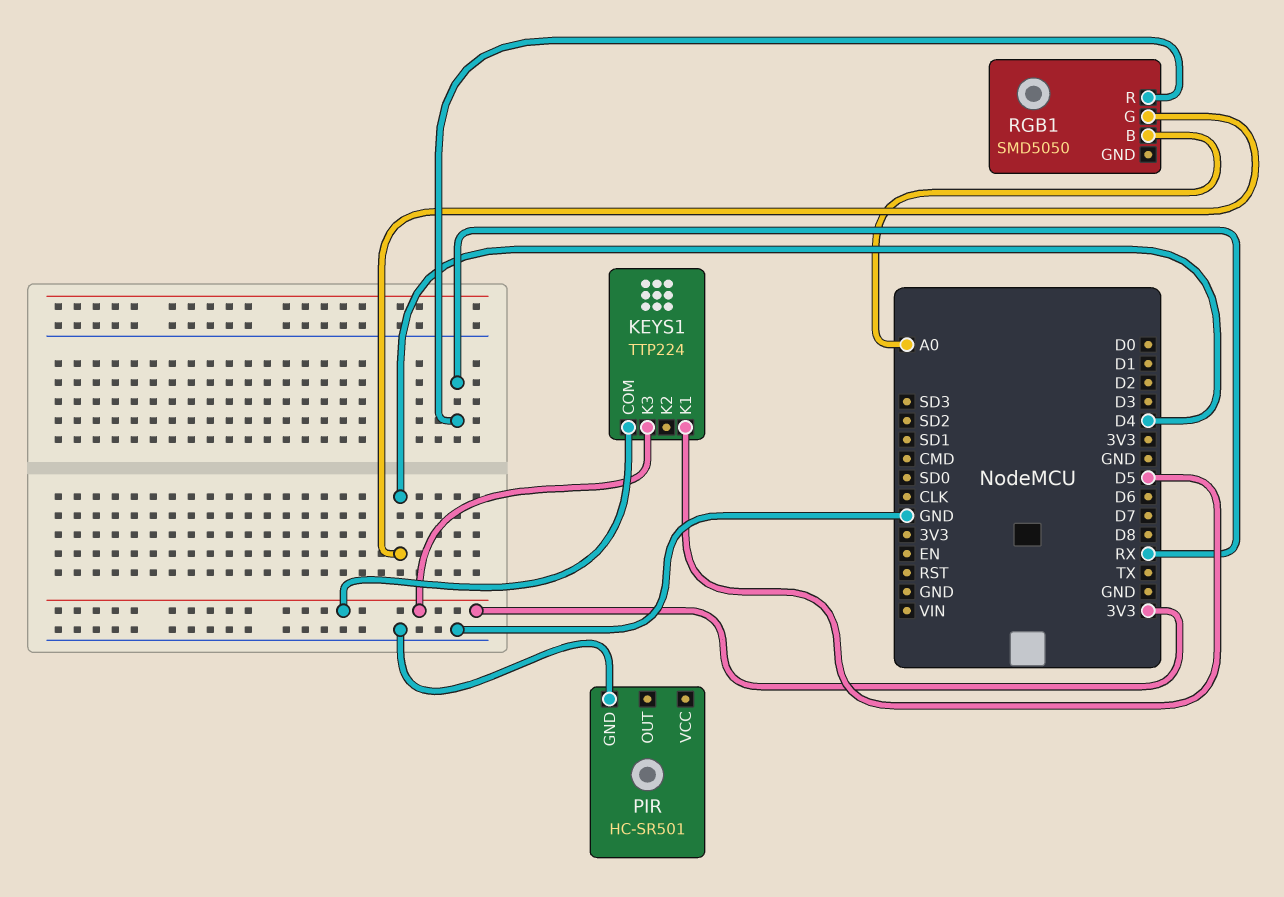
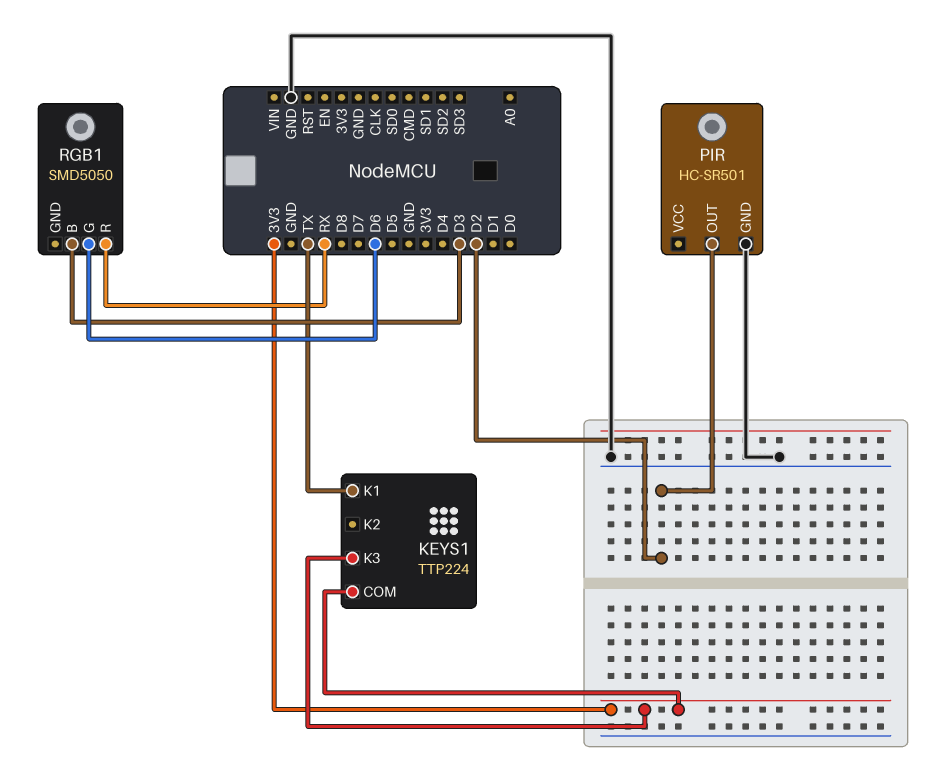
KEYS1 pin K1: D5 -> TX
PIR pin OUT: none -> D2
RGB1 pin B: A0 -> D3
RGB1 pin G: D4 -> D6

